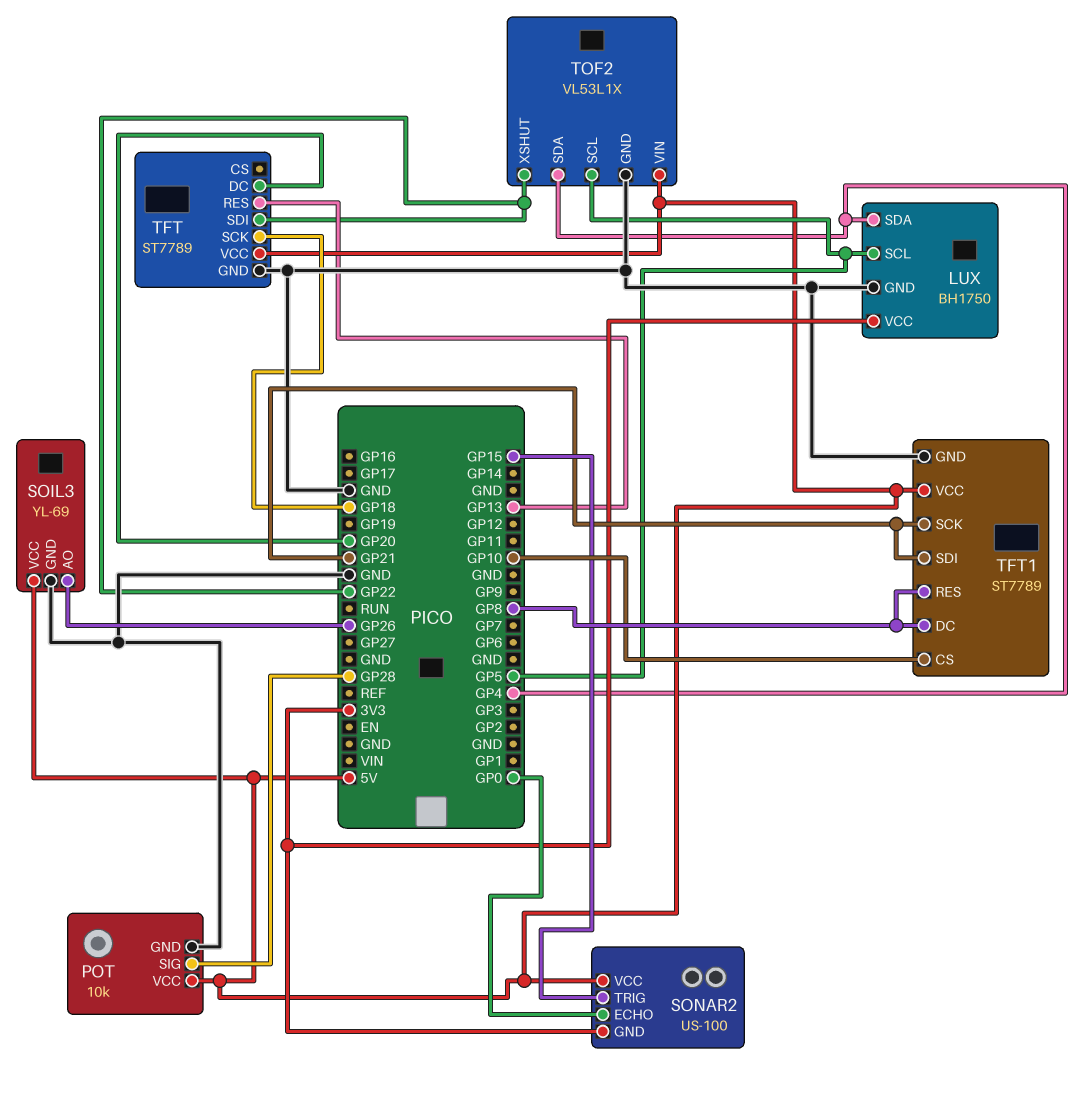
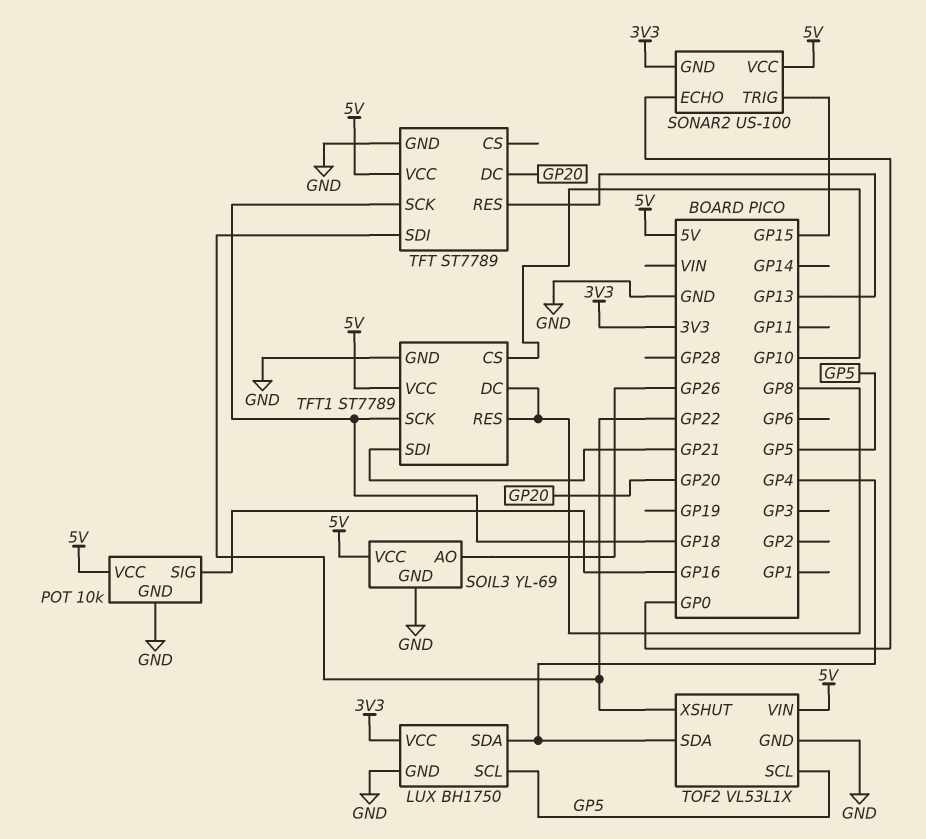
POT pin SIG: GP28 -> GP16
TFT1 pin SCK: GP21 -> GP18

